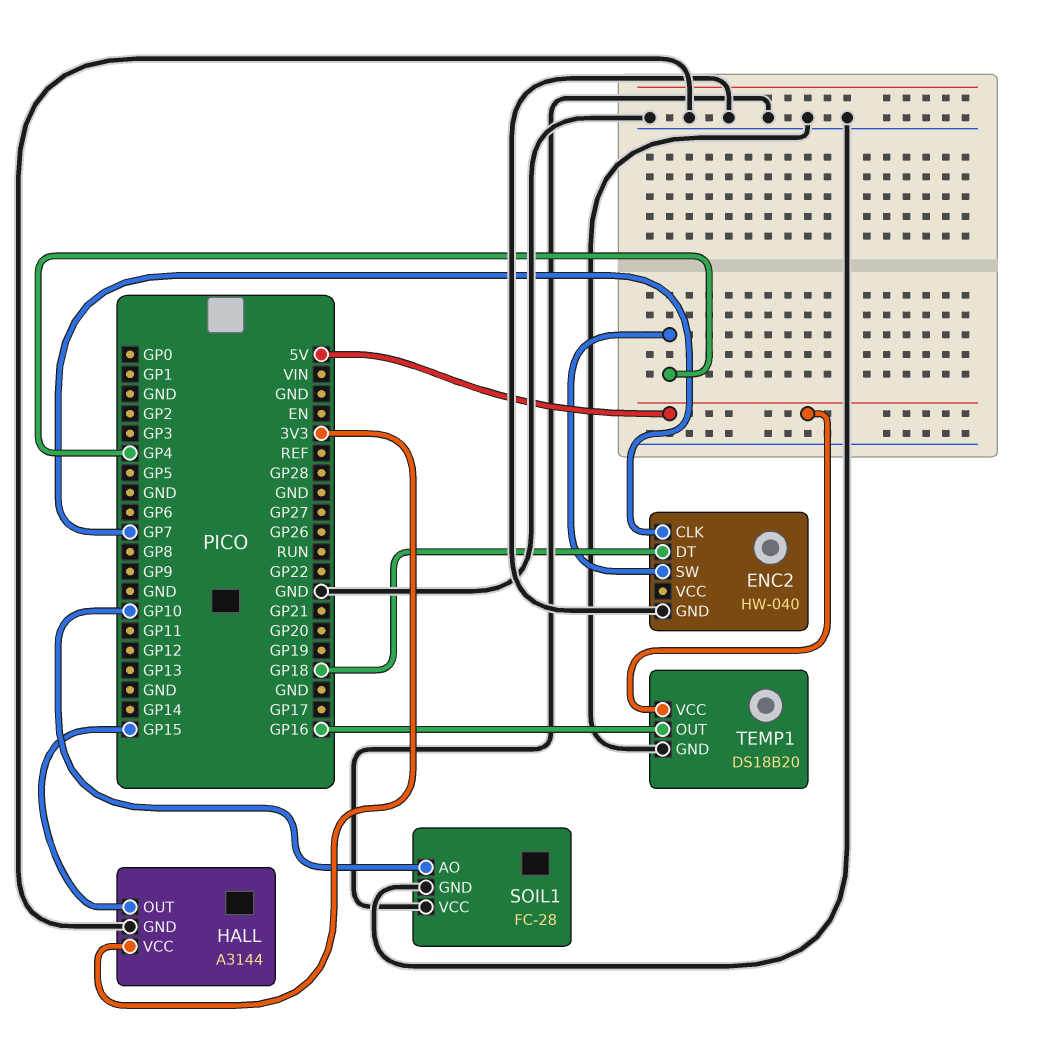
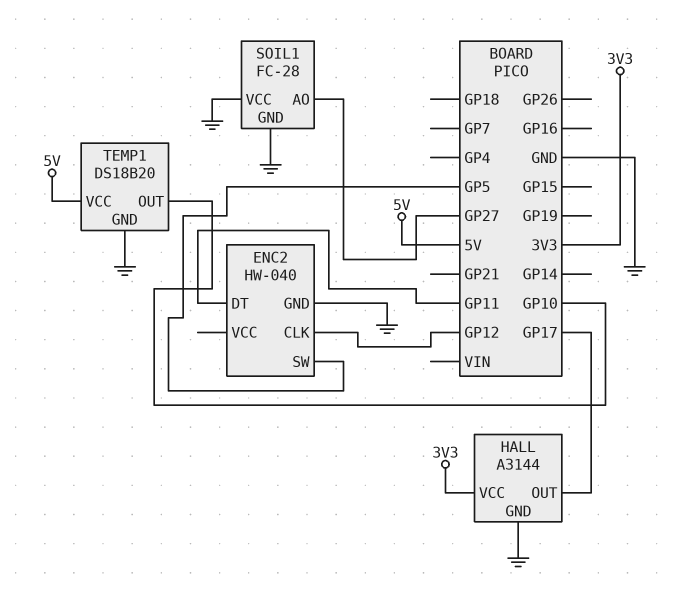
ENC2 pin CLK: GP7 -> GP12
ENC2 pin DT: GP18 -> GP11
ENC2 pin SW: GP4 -> GP5
HALL pin OUT: GP15 -> GP17
SOIL1 pin AO: GP10 -> GP27
TEMP1 pin OUT: GP16 -> GP10

